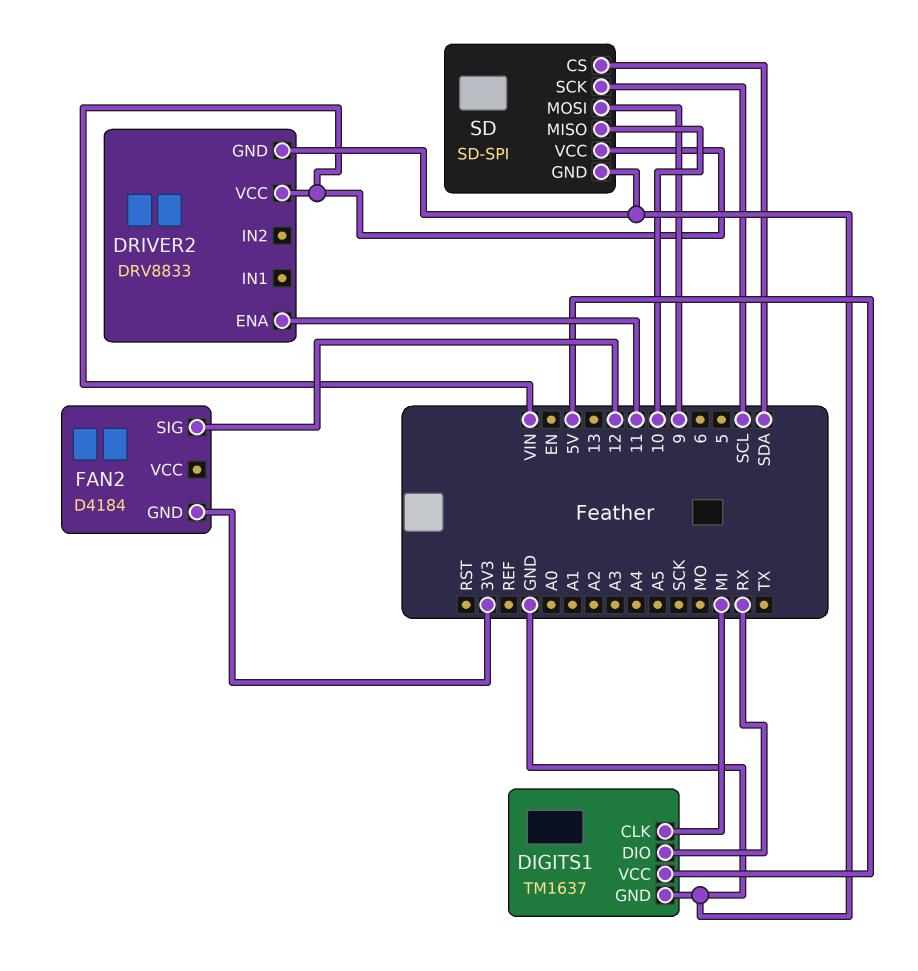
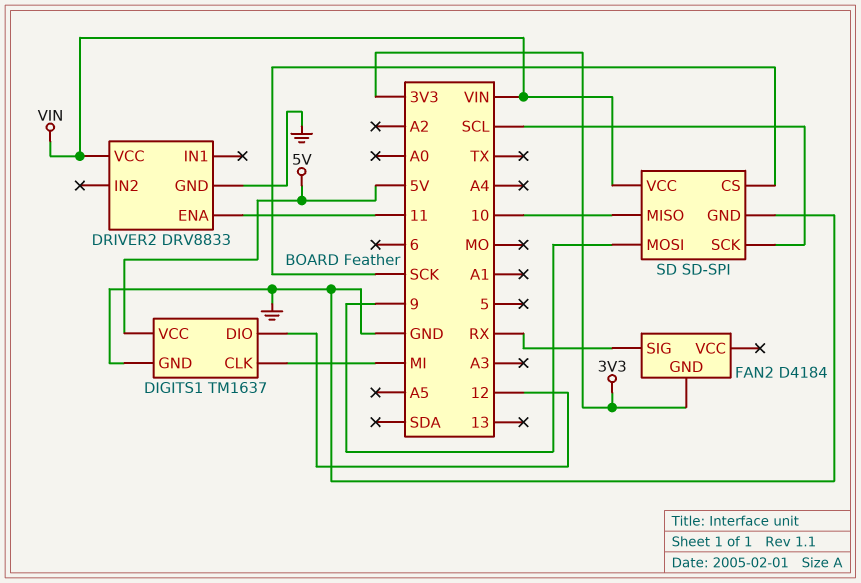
DIGITS1 pin DIO: RX -> 12
FAN2 pin SIG: 12 -> RX
SD pin CS: SDA -> SCK

